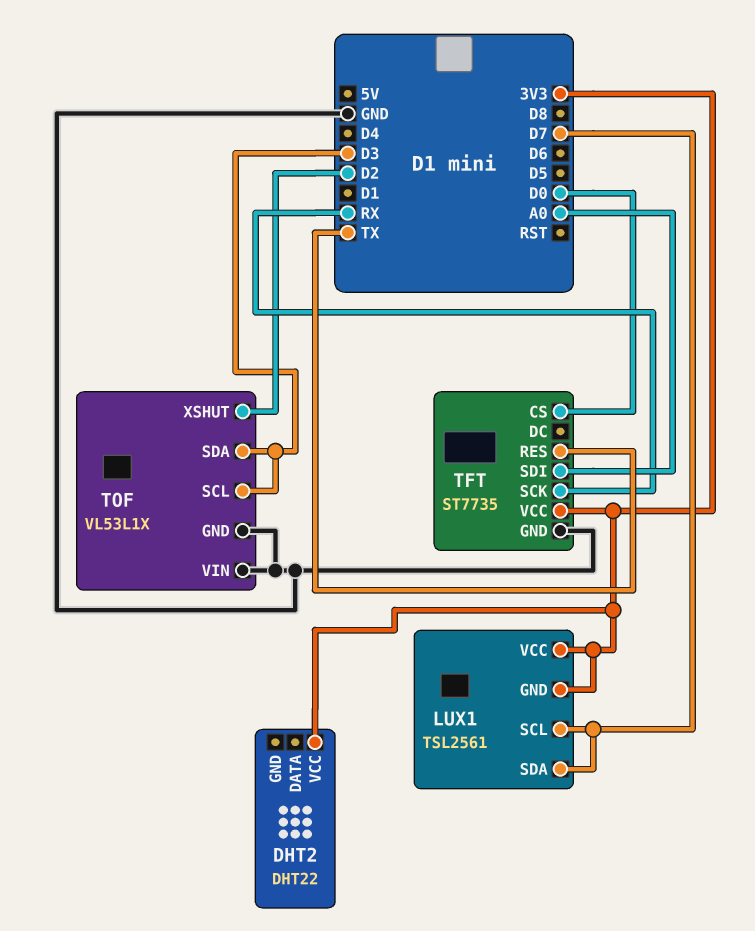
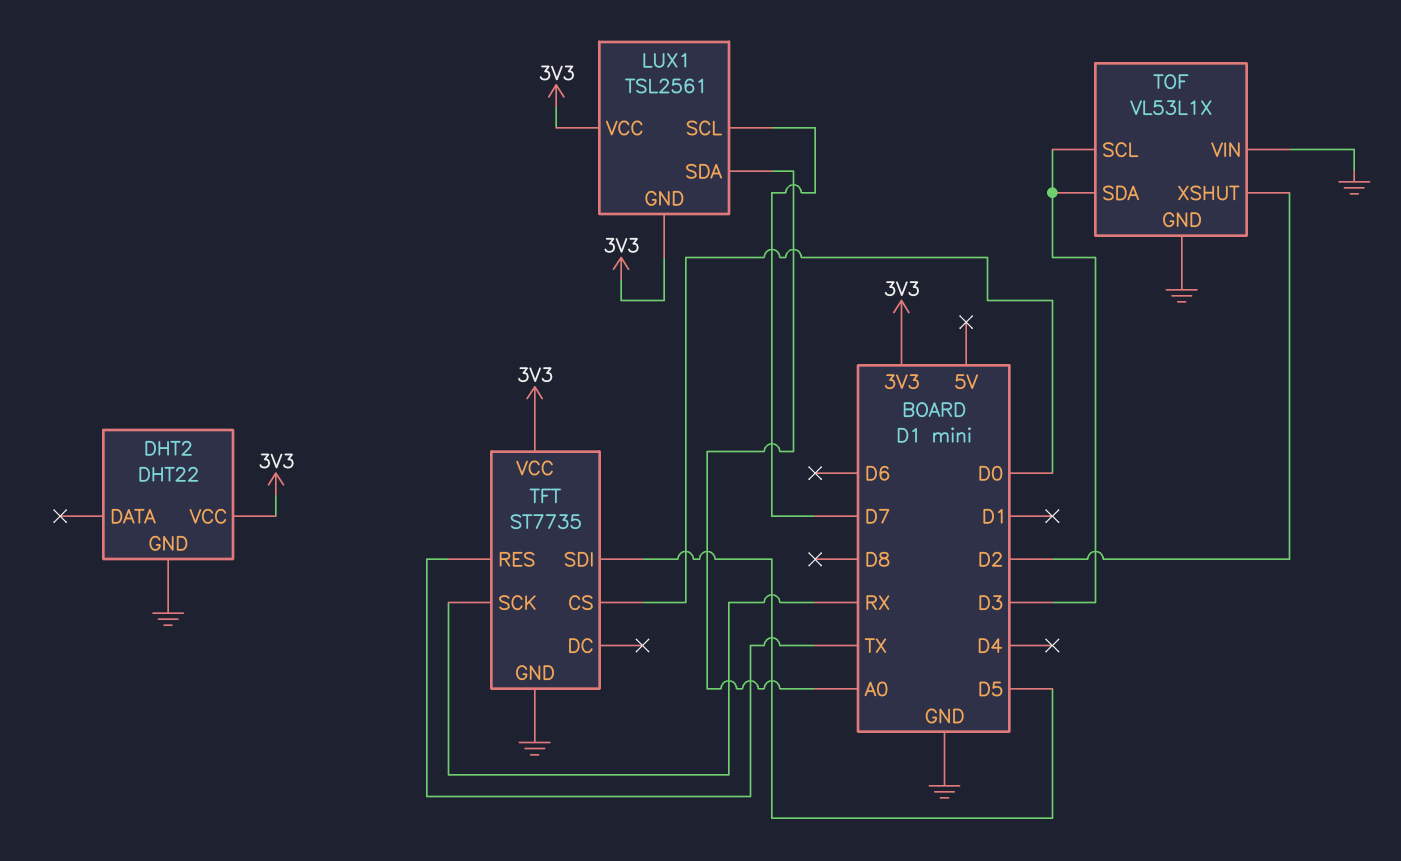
DHT2 pin GND: none -> GND
LUX1 pin SDA: D7 -> A0
TFT pin SDI: A0 -> D5

